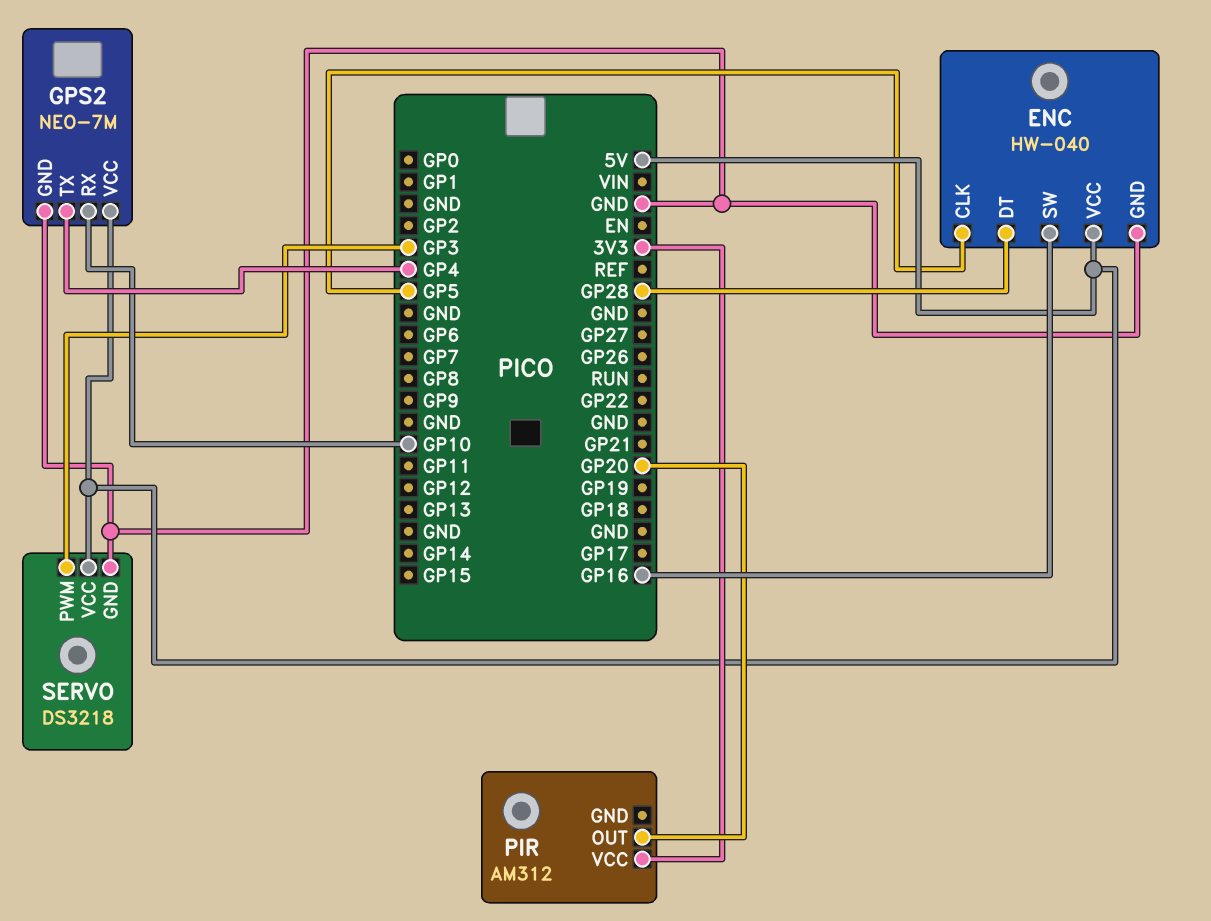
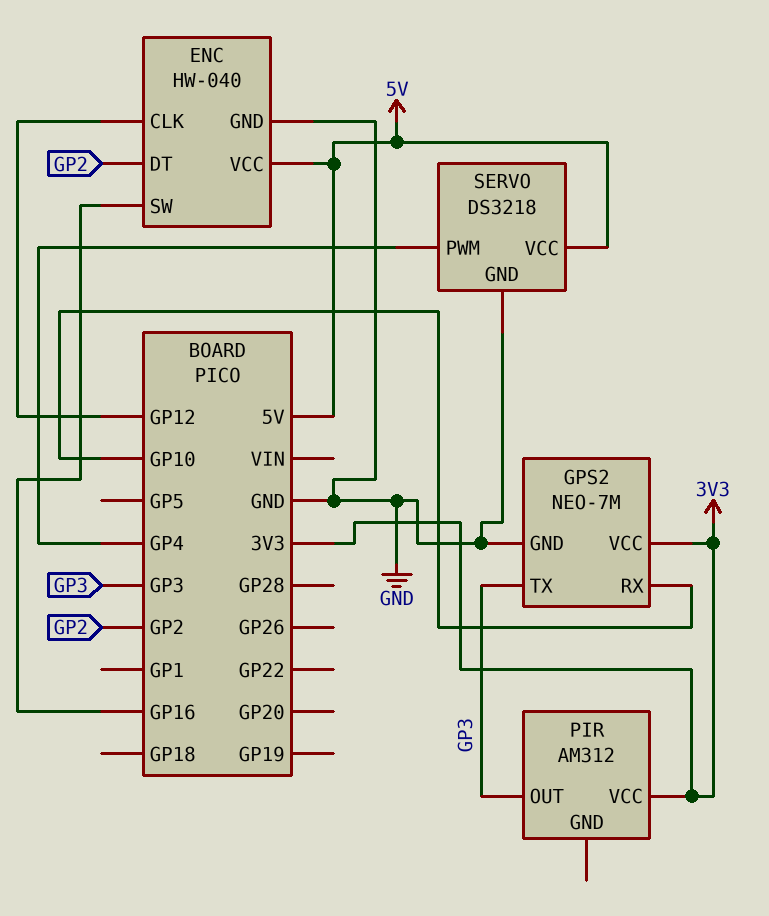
ENC pin CLK: GP5 -> GP12
ENC pin DT: GP28 -> GP2
GPS2 pin TX: GP4 -> GP3
GPS2 pin VCC: 5V -> 3V3
PIR pin OUT: GP20 -> GP3
SERVO pin PWM: GP3 -> GP4

